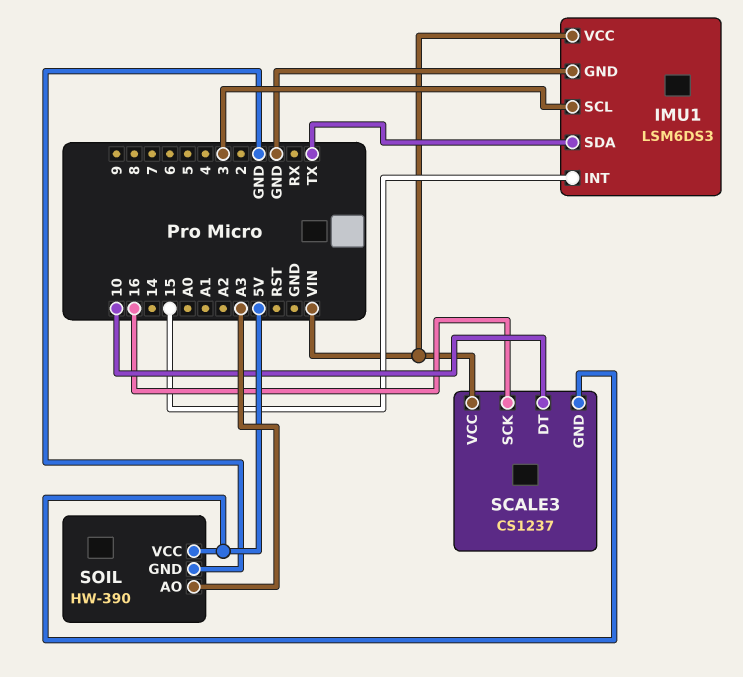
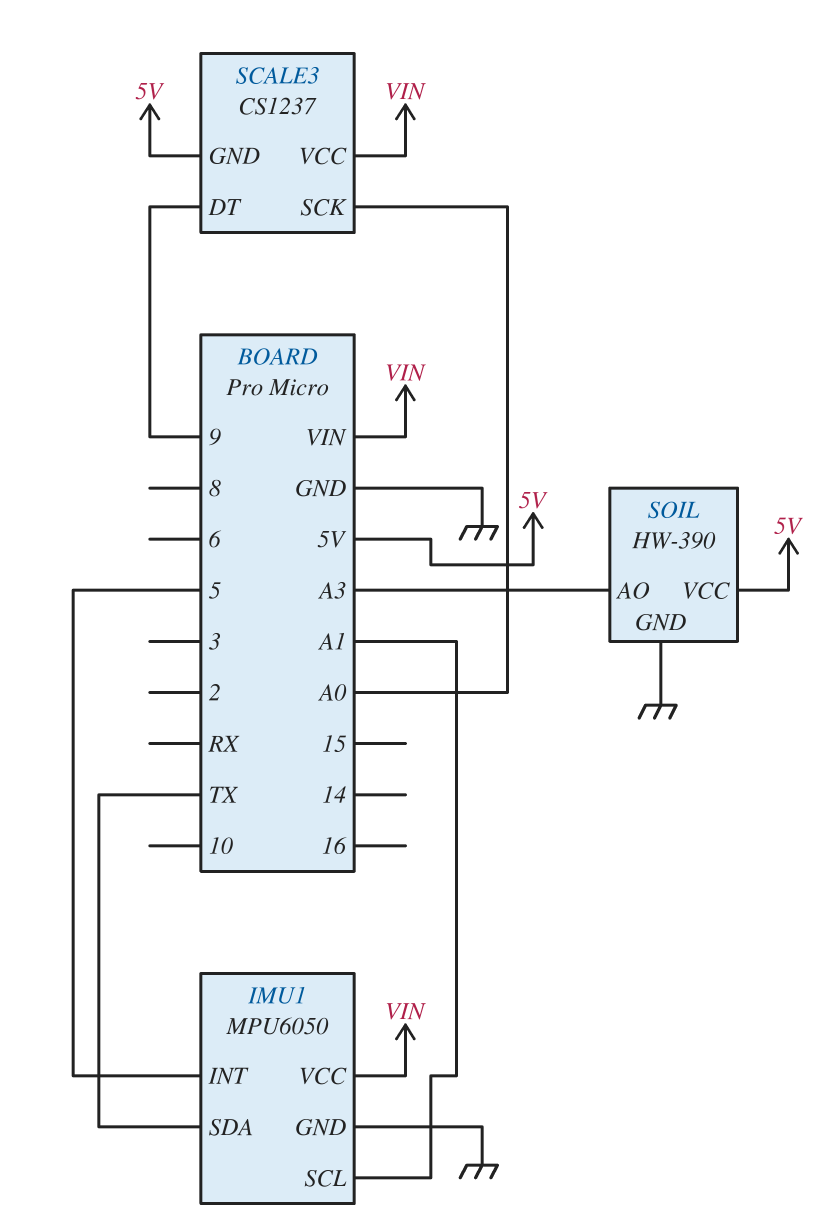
IMU1: LSM6DS3 -> MPU6050
IMU1 pin INT: 15 -> 5
IMU1 pin SCL: 3 -> A1
SCALE3 pin DT: 10 -> 9
SCALE3 pin SCK: 16 -> A0

